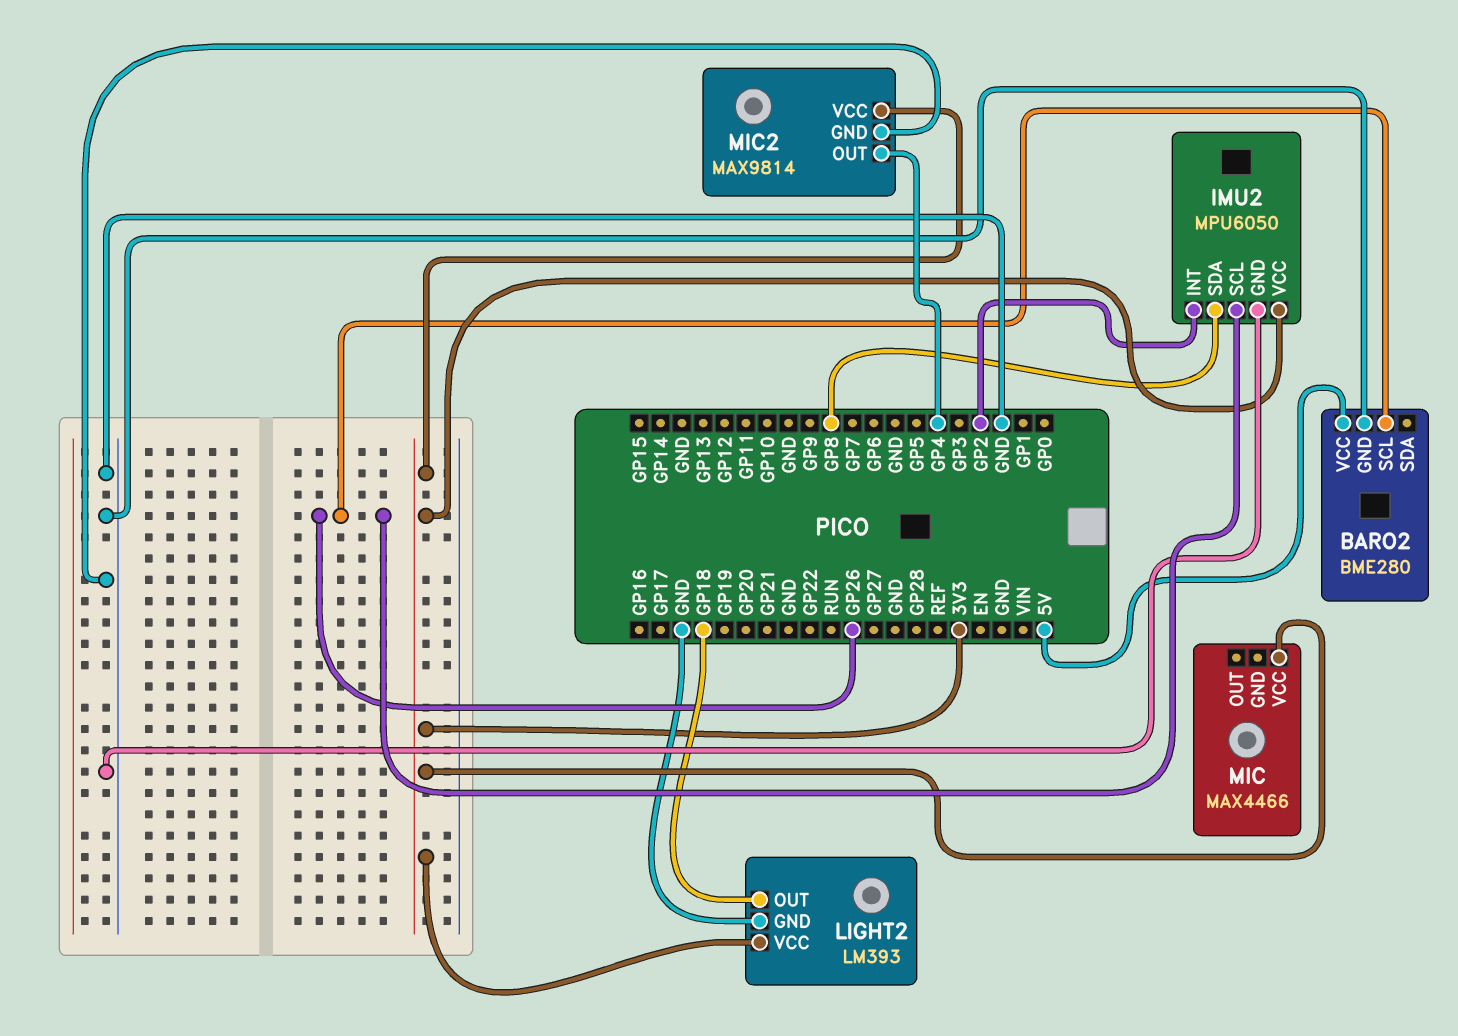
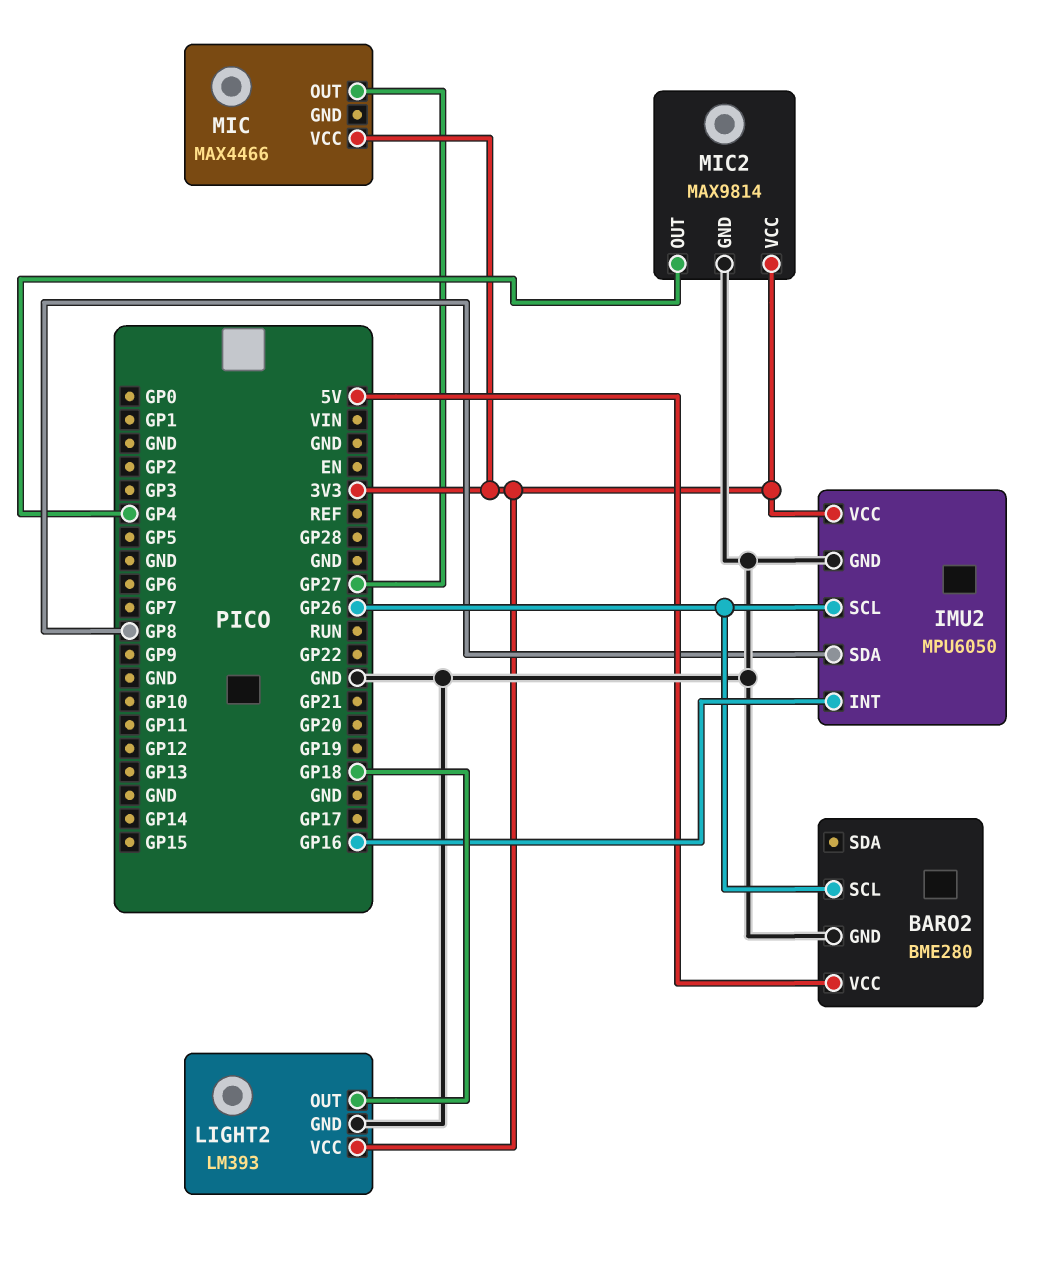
IMU2 pin INT: GP2 -> GP16
MIC pin OUT: none -> GP27

